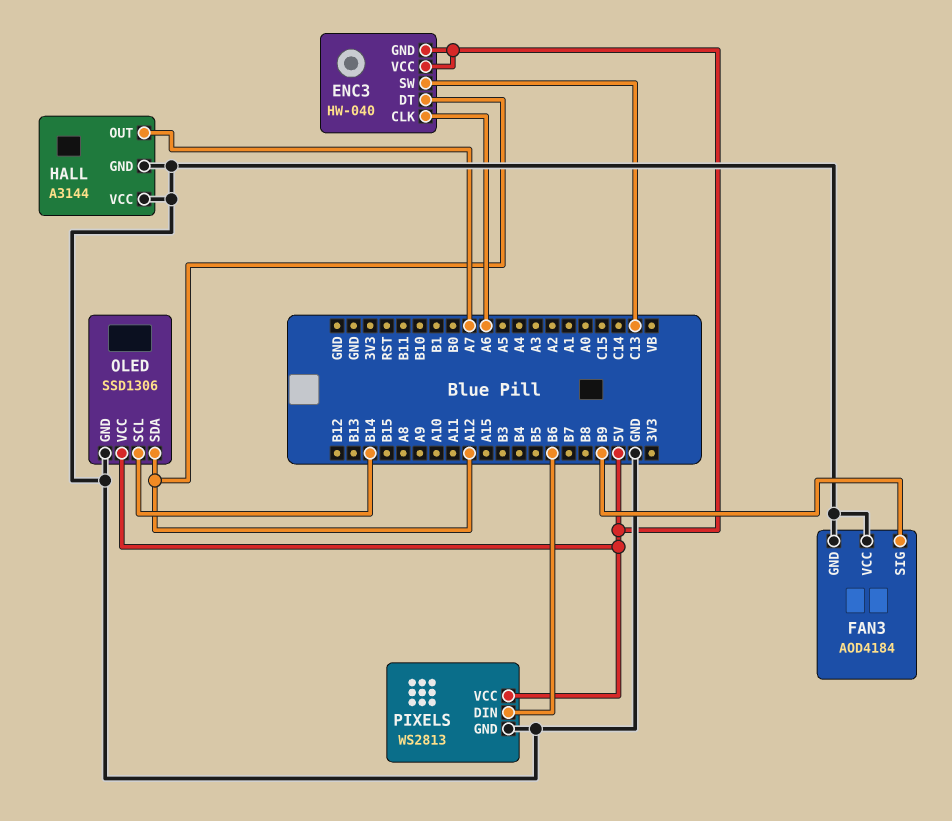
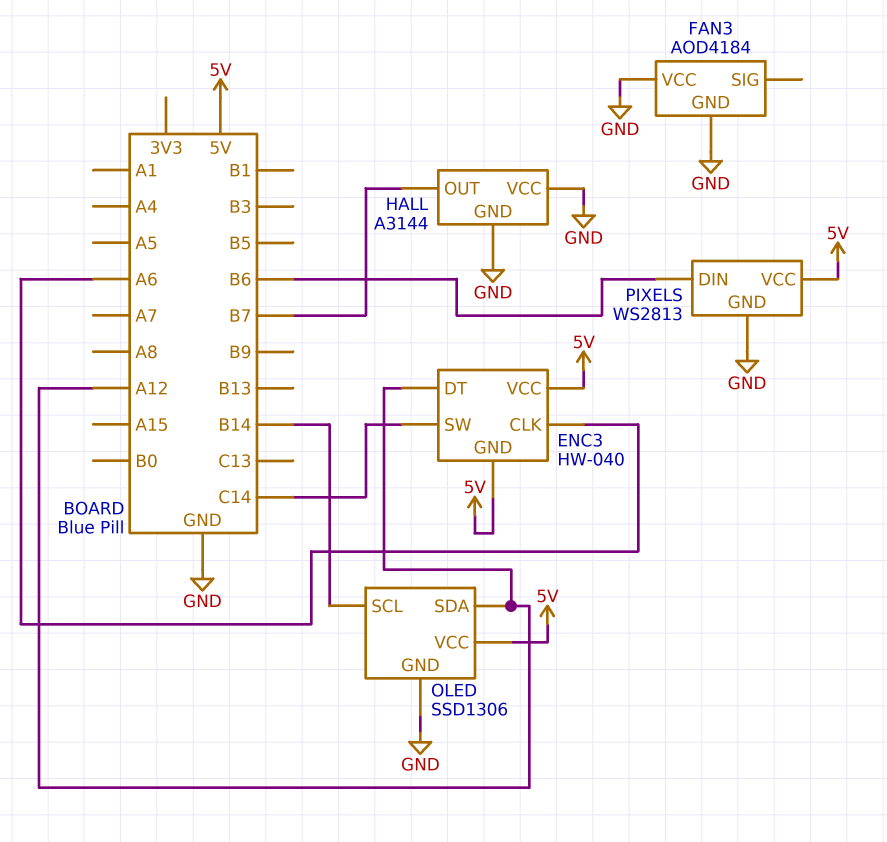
ENC3 pin SW: C13 -> C14
FAN3 pin SIG: B9 -> none
HALL pin OUT: A7 -> B7

